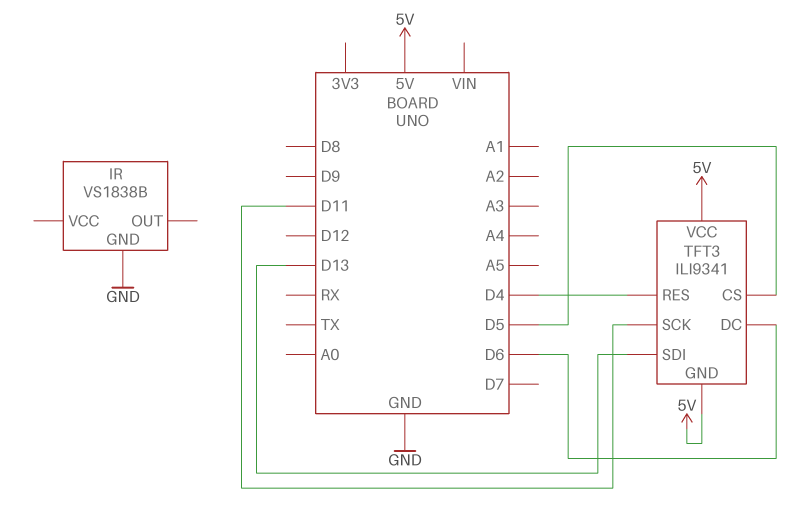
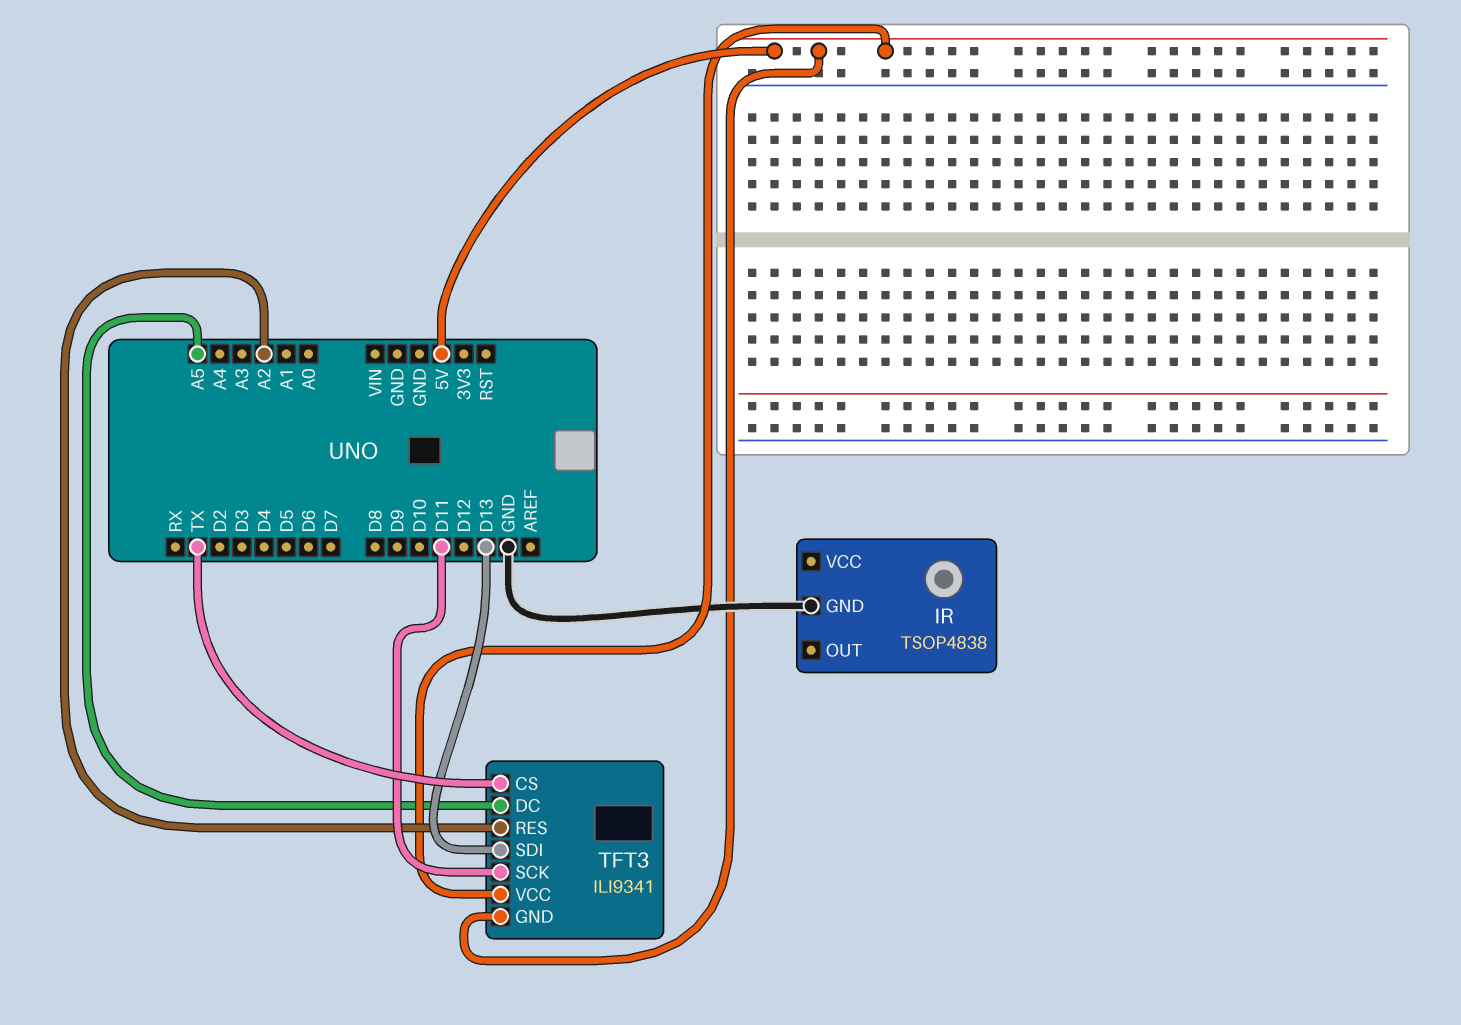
IR: VS1838B -> TSOP4838
TFT3 pin CS: D5 -> TX
TFT3 pin DC: D6 -> A5
TFT3 pin RES: D4 -> A2

